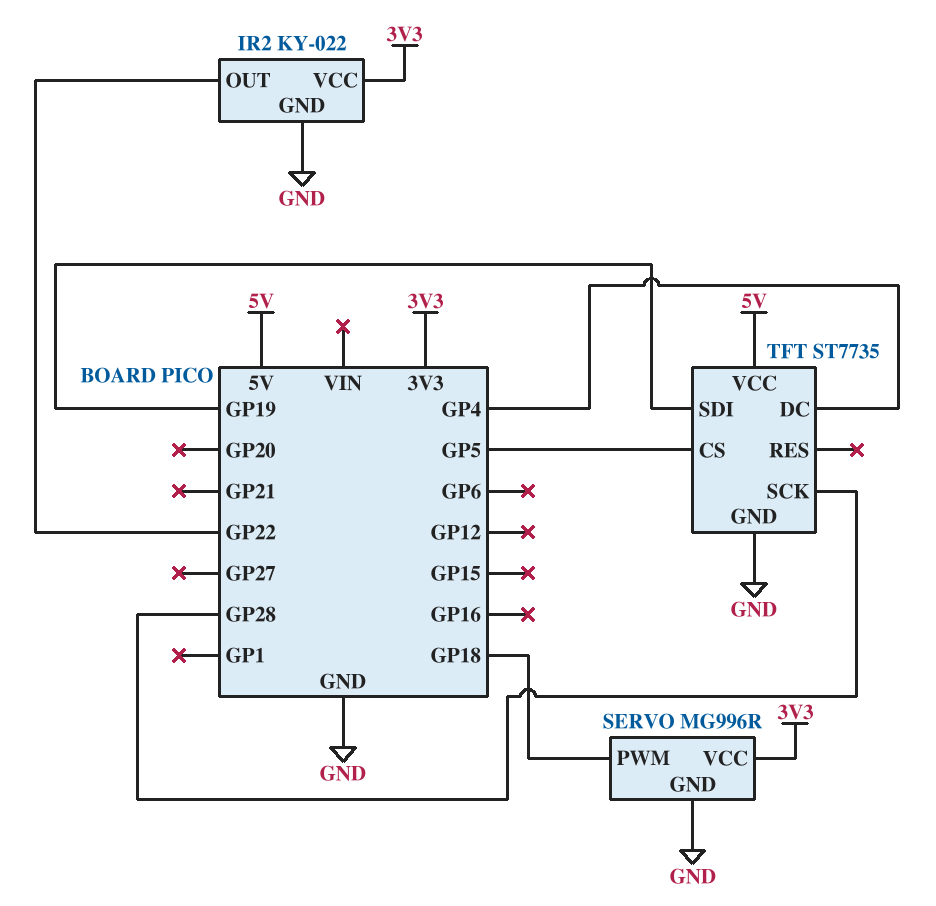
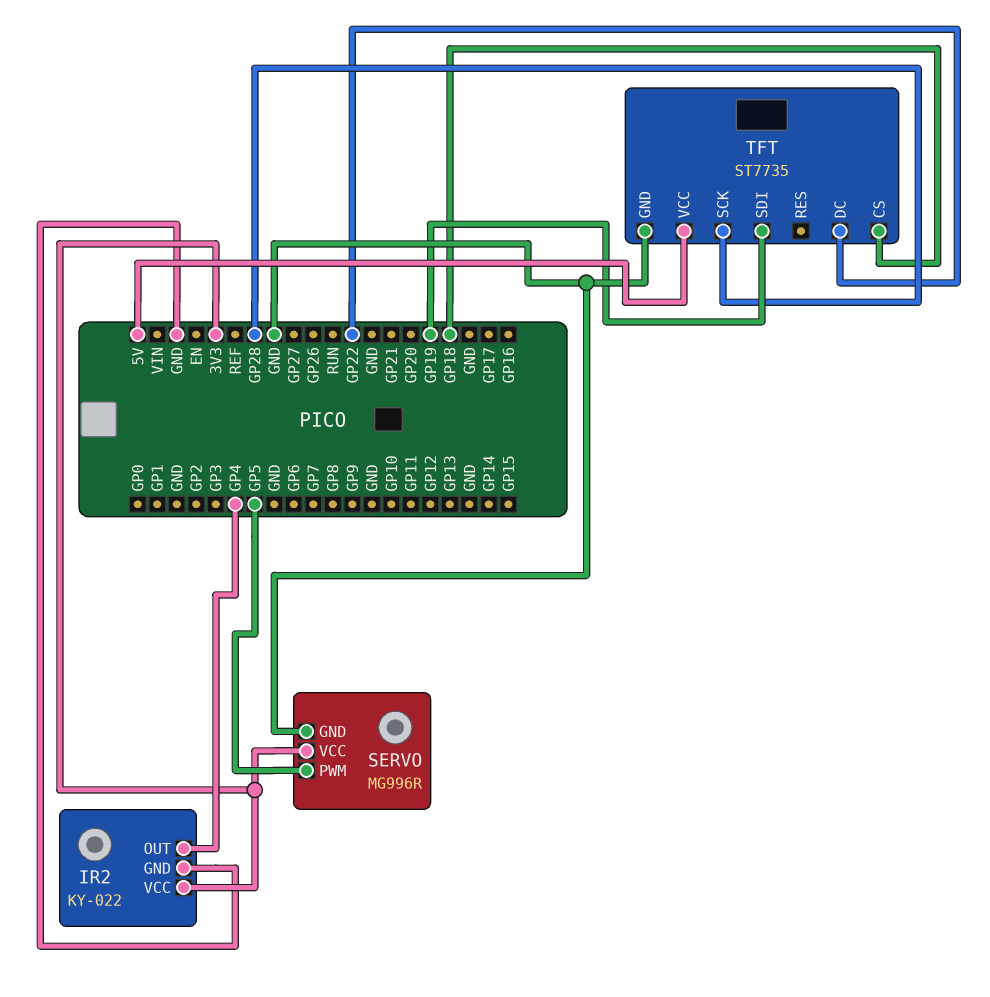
IR2 pin OUT: GP22 -> GP4
SERVO pin PWM: GP18 -> GP5
TFT pin CS: GP5 -> GP18
TFT pin DC: GP4 -> GP22

